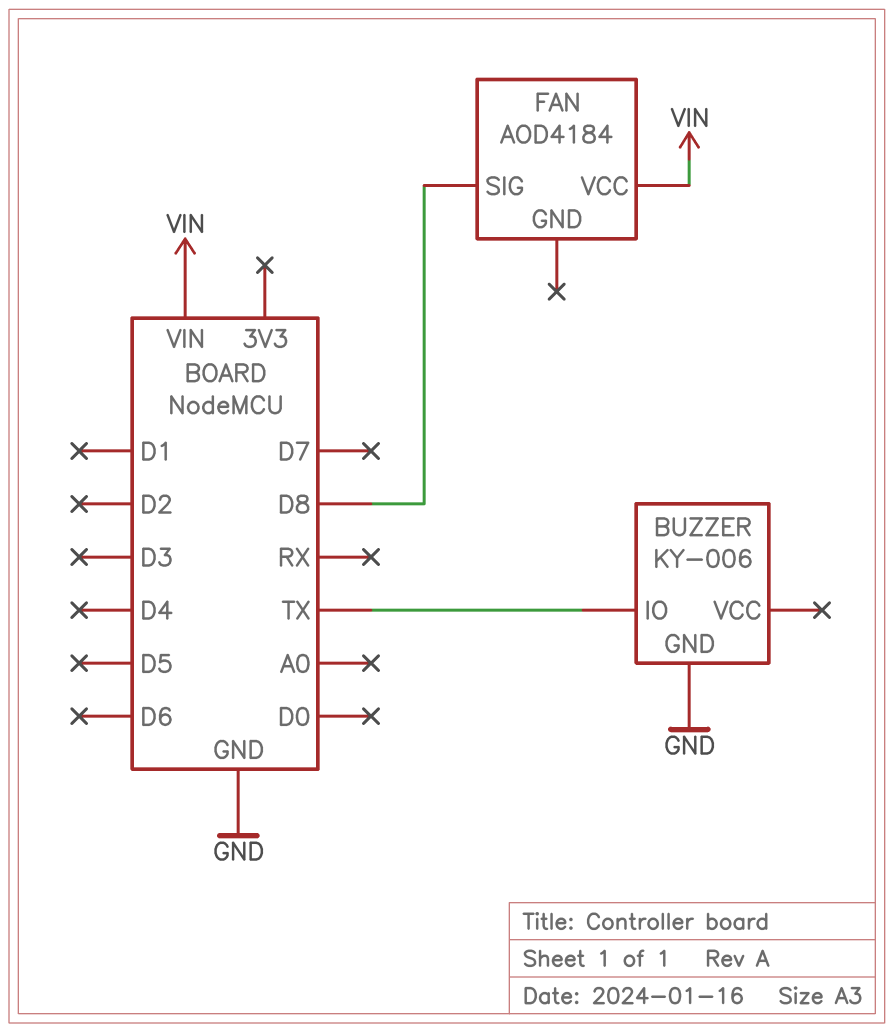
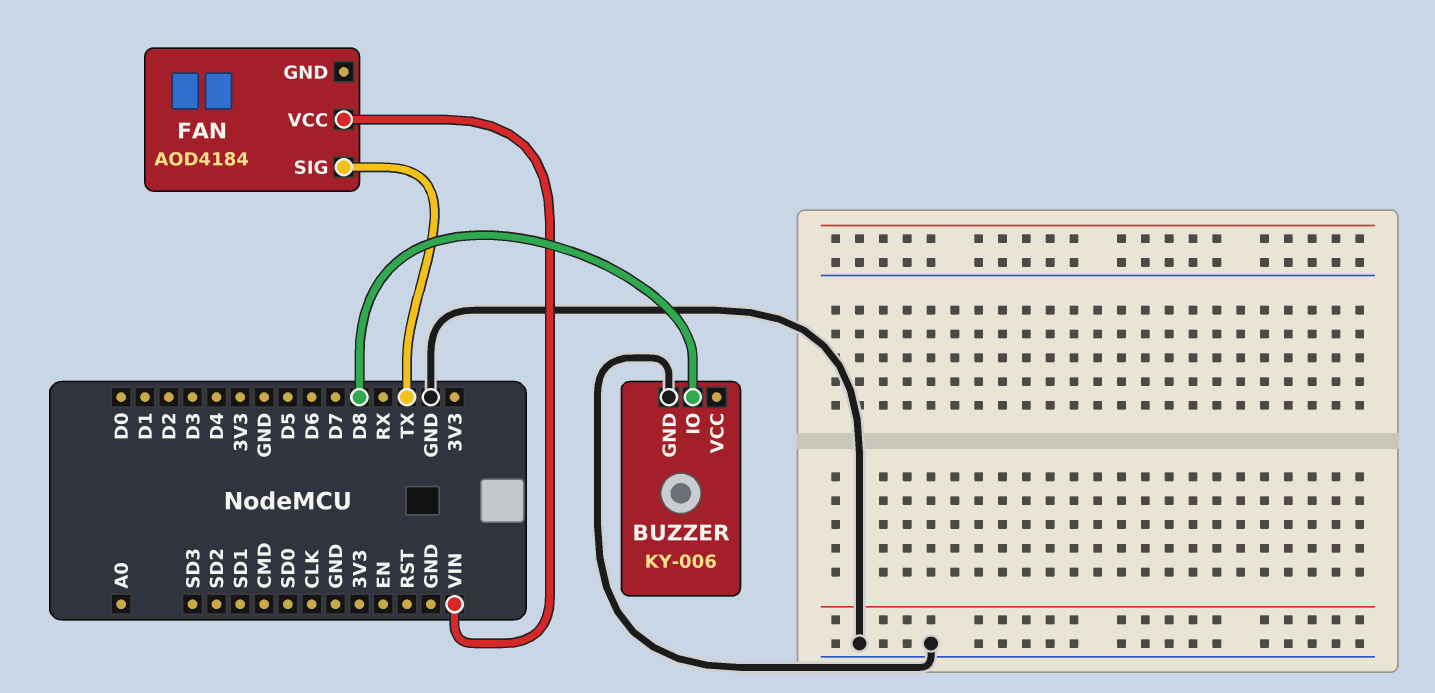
BUZZER pin IO: TX -> D8
FAN pin SIG: D8 -> TX

